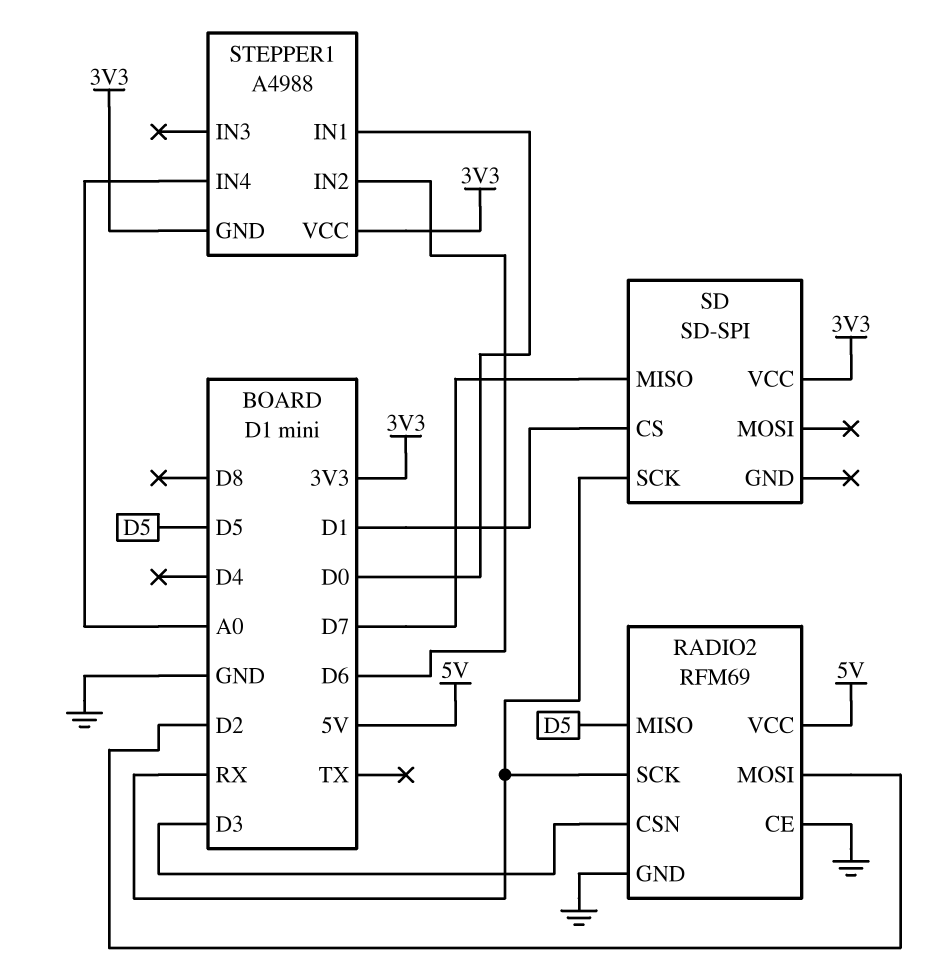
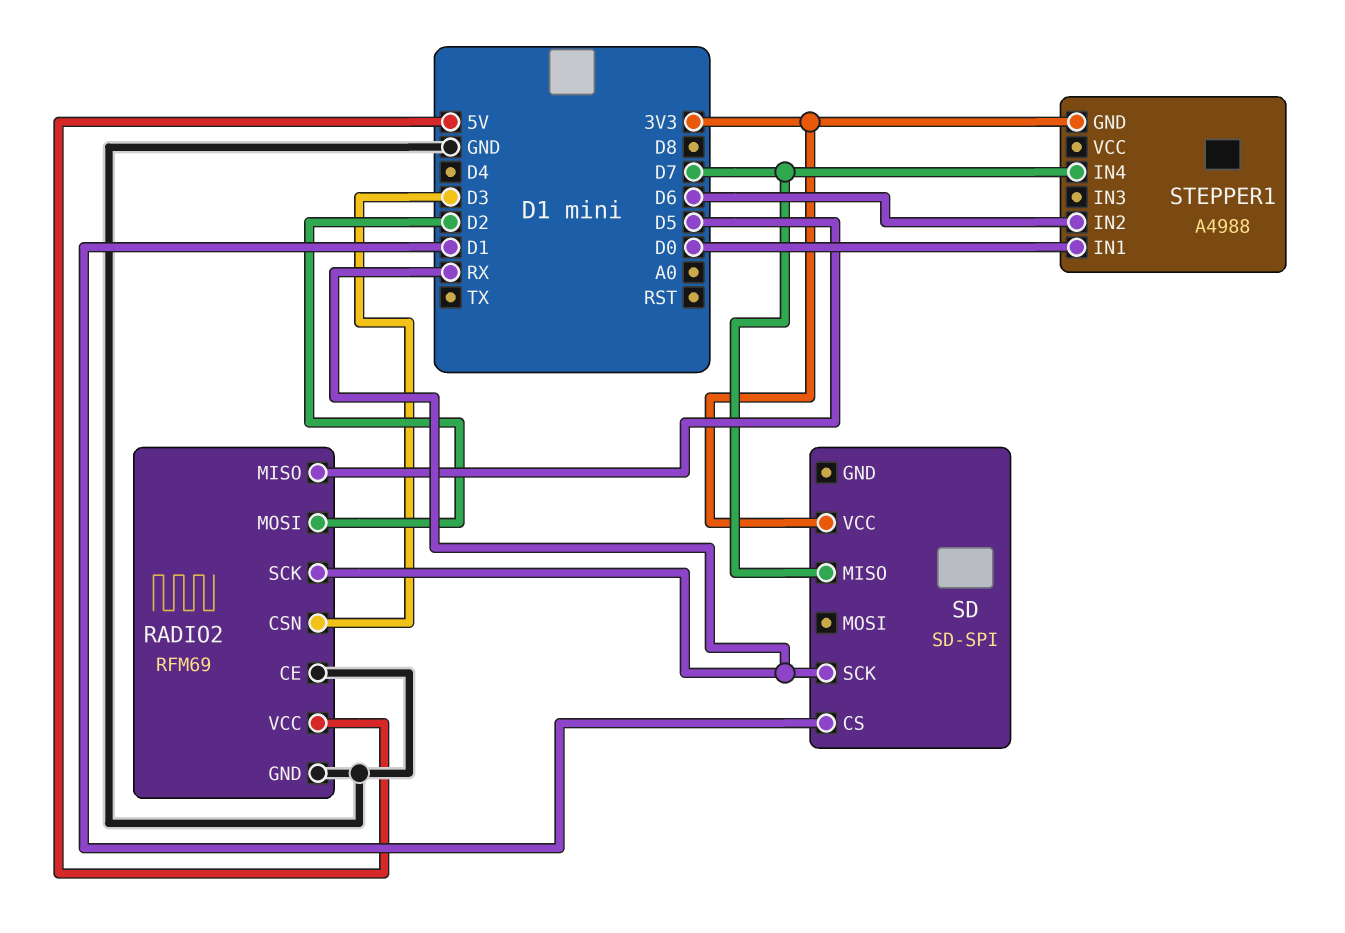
STEPPER1 pin IN4: A0 -> D7
STEPPER1 pin VCC: 3V3 -> none

